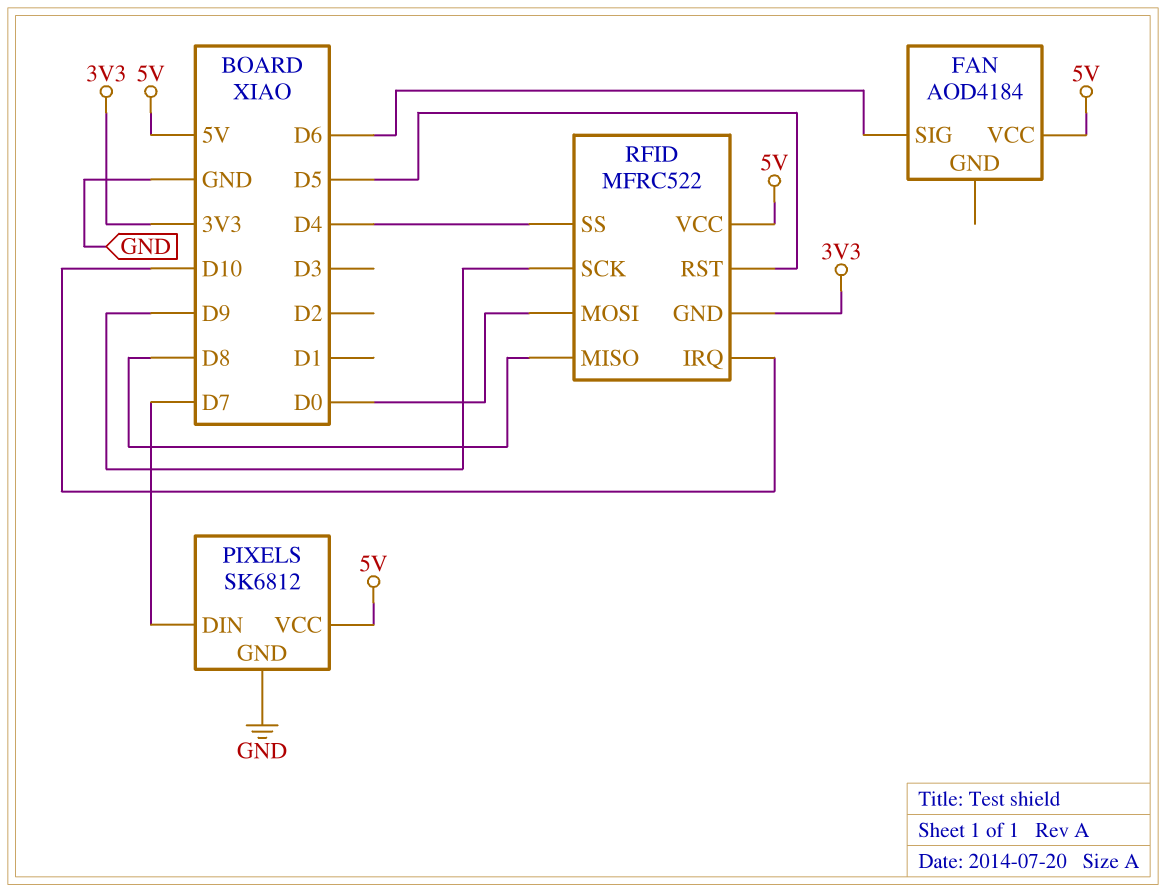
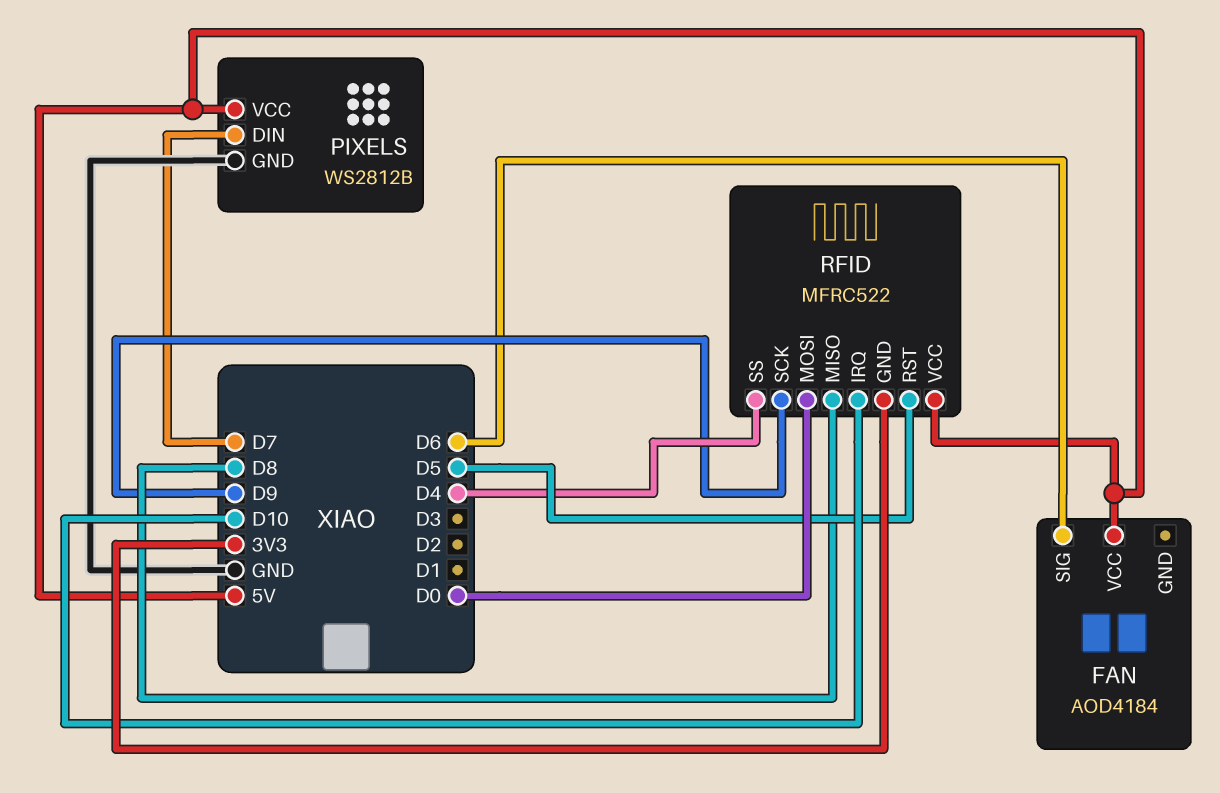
PIXELS: SK6812 -> WS2812B

